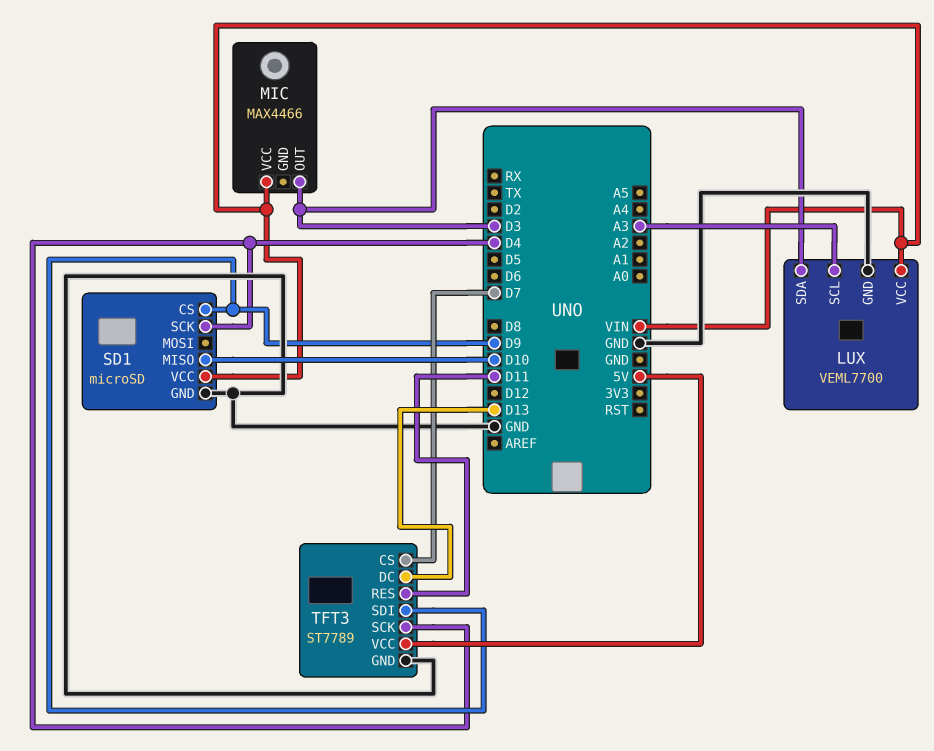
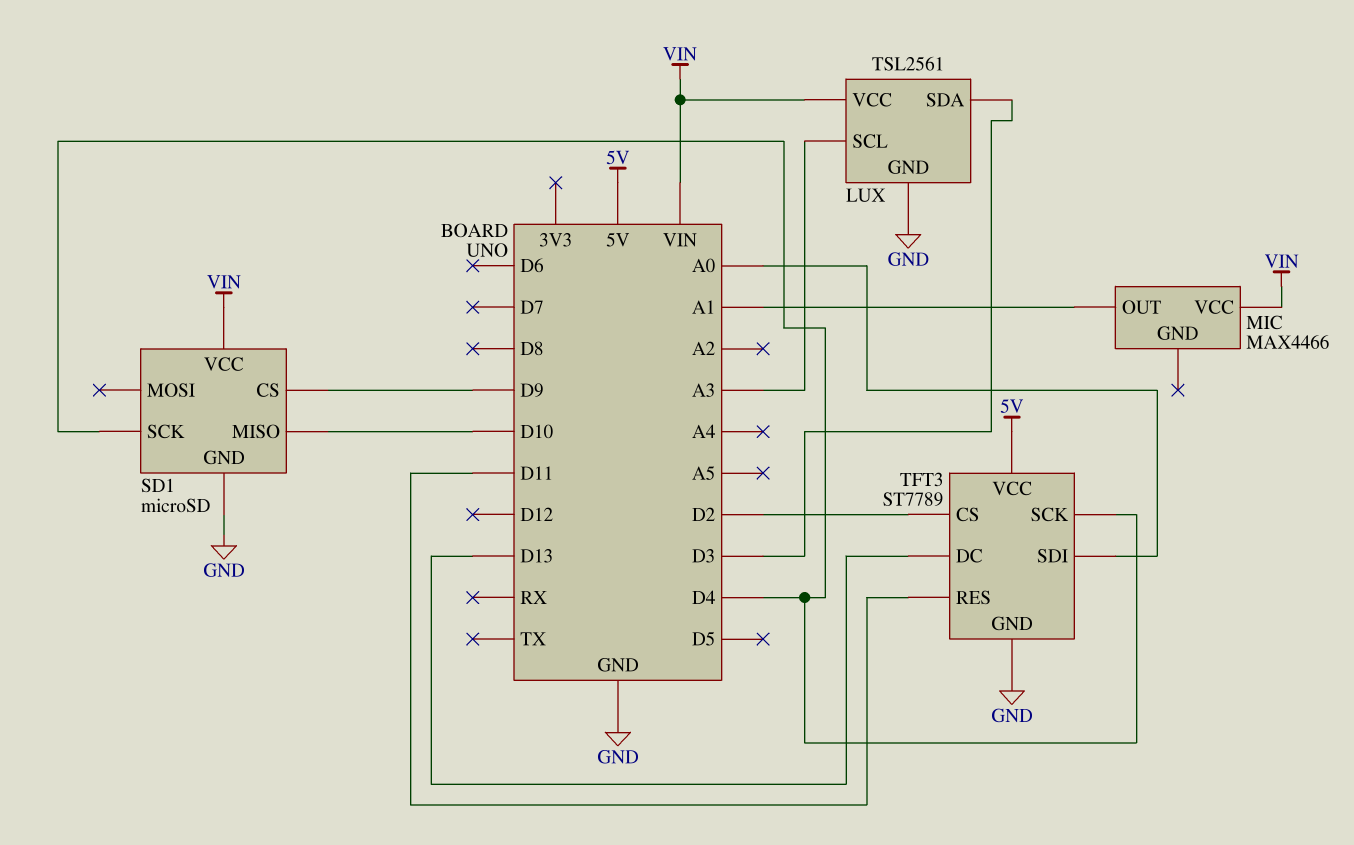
LUX: VEML7700 -> TSL2561
MIC pin OUT: D3 -> A1
TFT3 pin CS: D7 -> D2
TFT3 pin SDI: D9 -> A0

